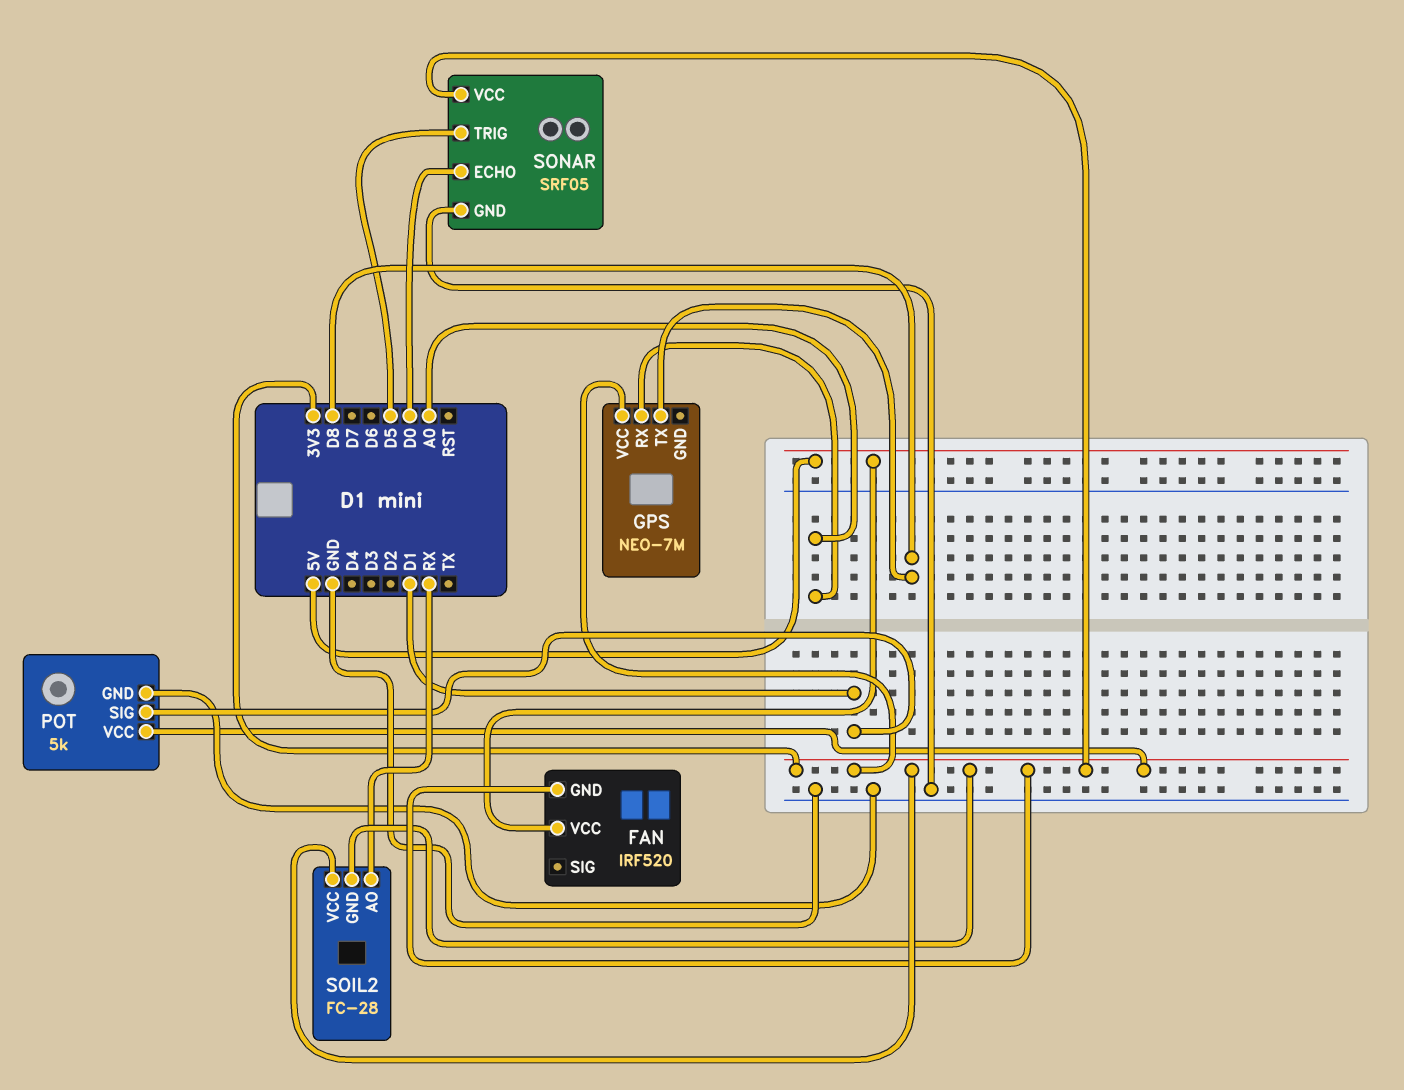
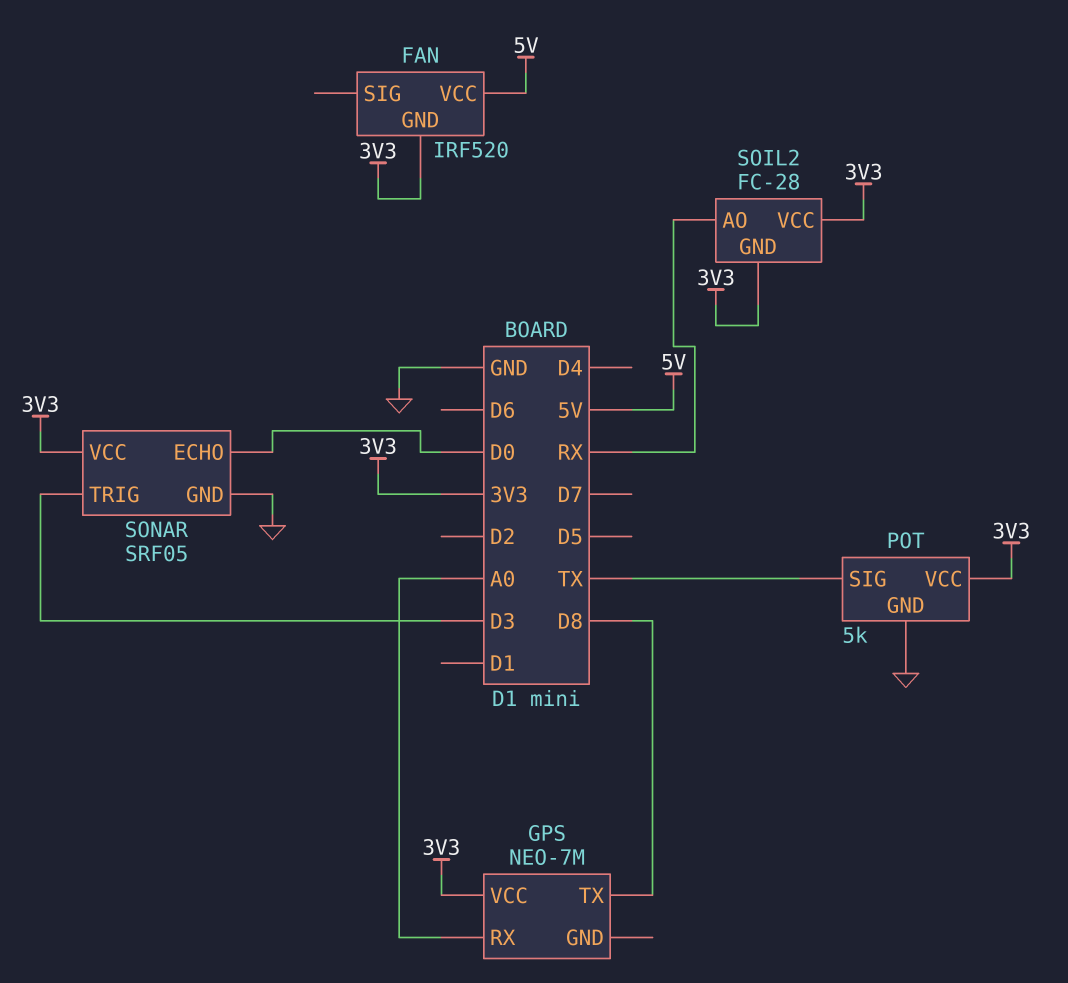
POT pin SIG: D1 -> TX
SONAR pin TRIG: D5 -> D3

